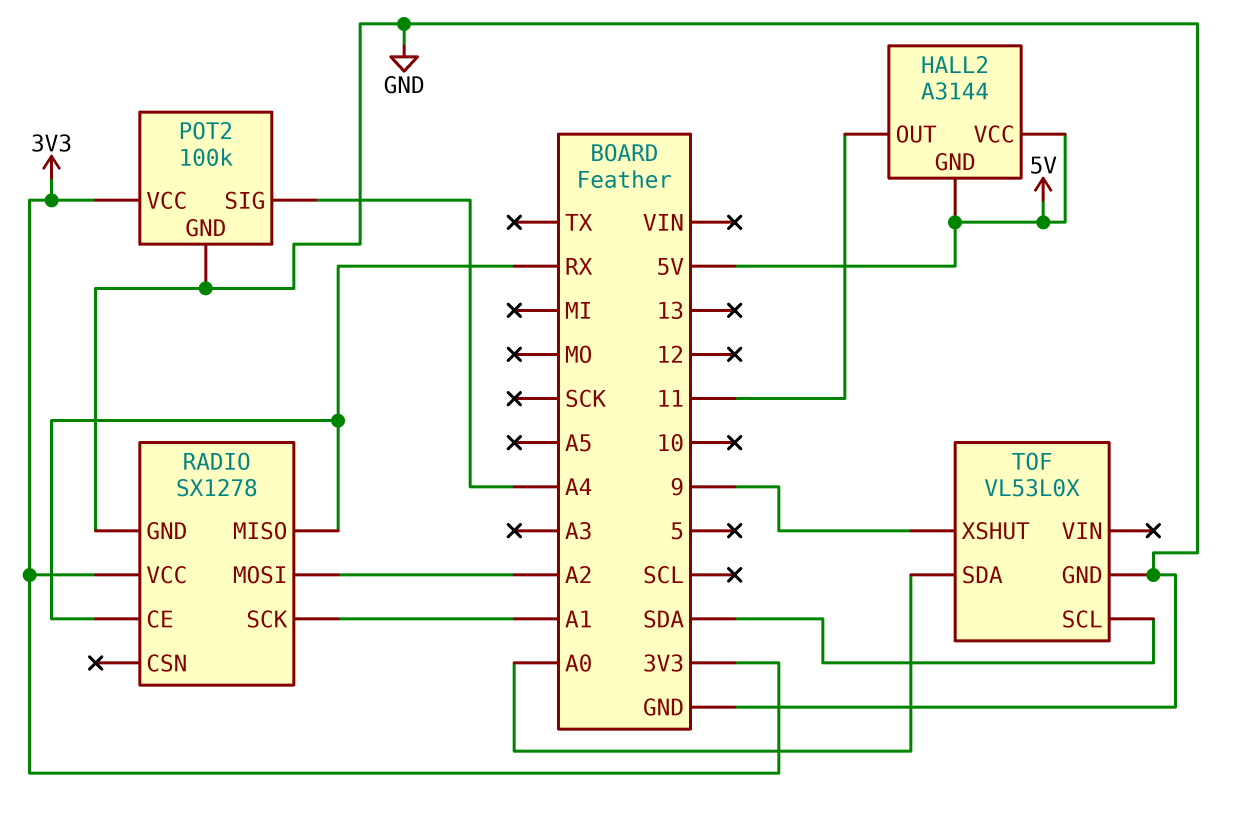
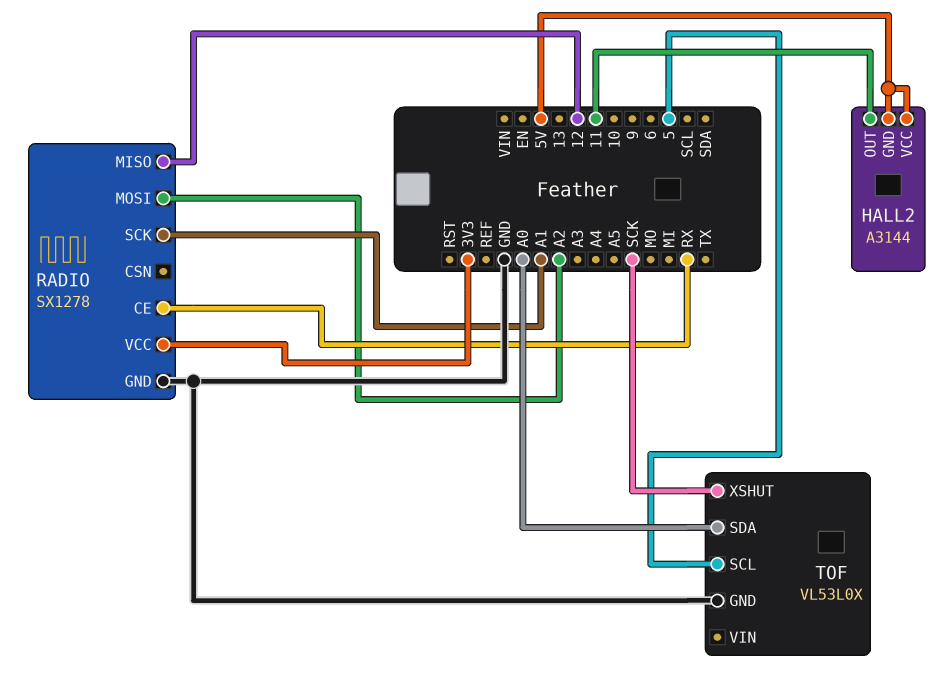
POT2: 100k -> none
POT2 pin GND: GND -> none
POT2 pin SIG: A4 -> none
POT2 pin VCC: 3V3 -> none
RADIO pin MISO: RX -> 12
TOF pin SCL: SDA -> 5
TOF pin XSHUT: 9 -> SCK

